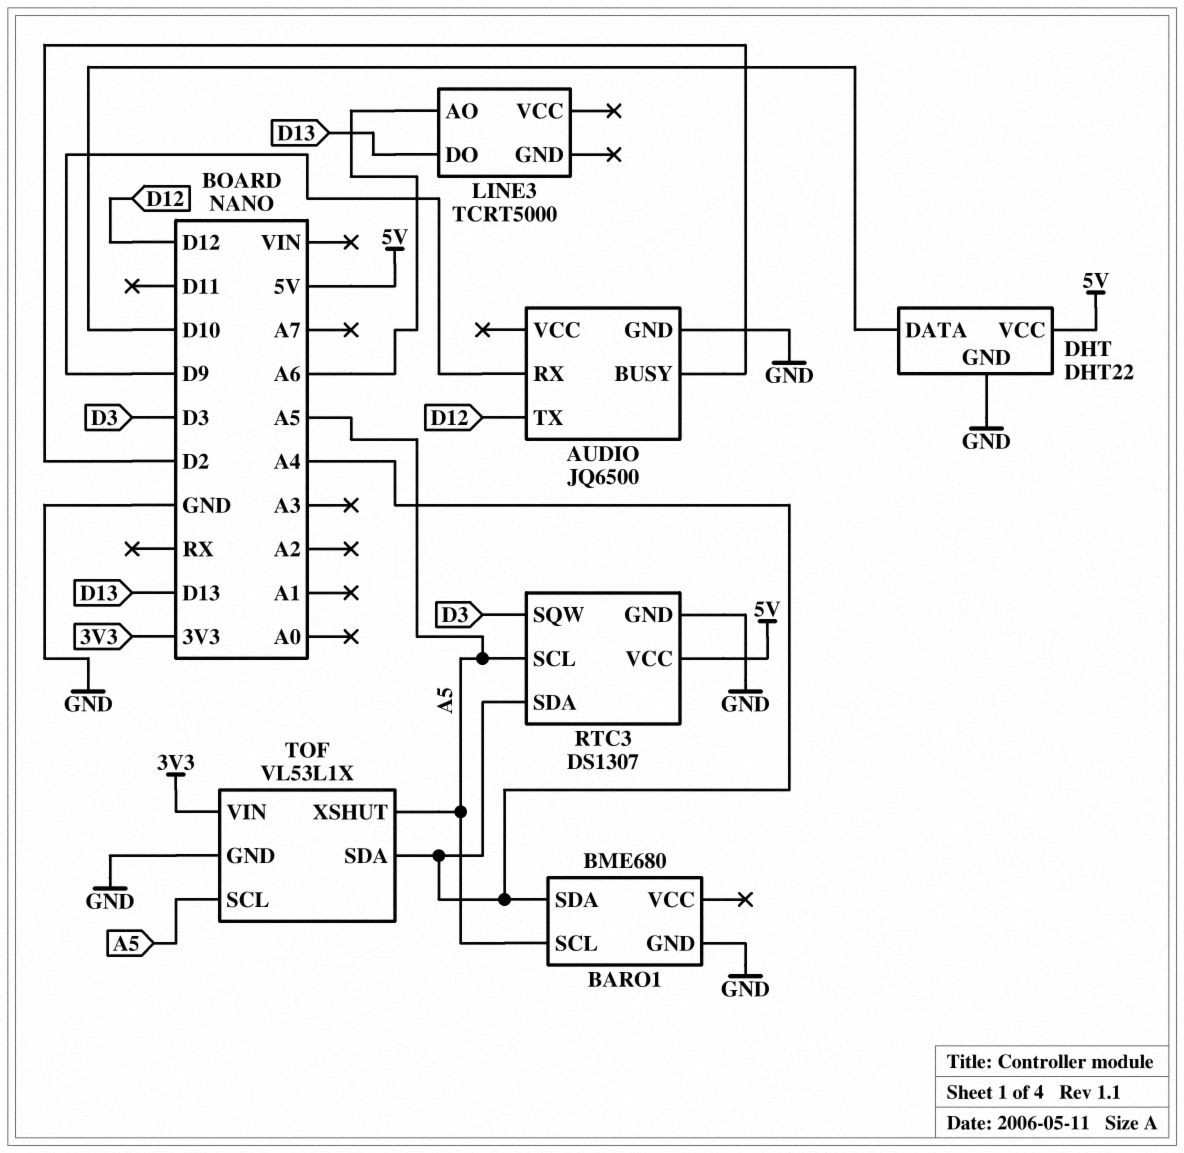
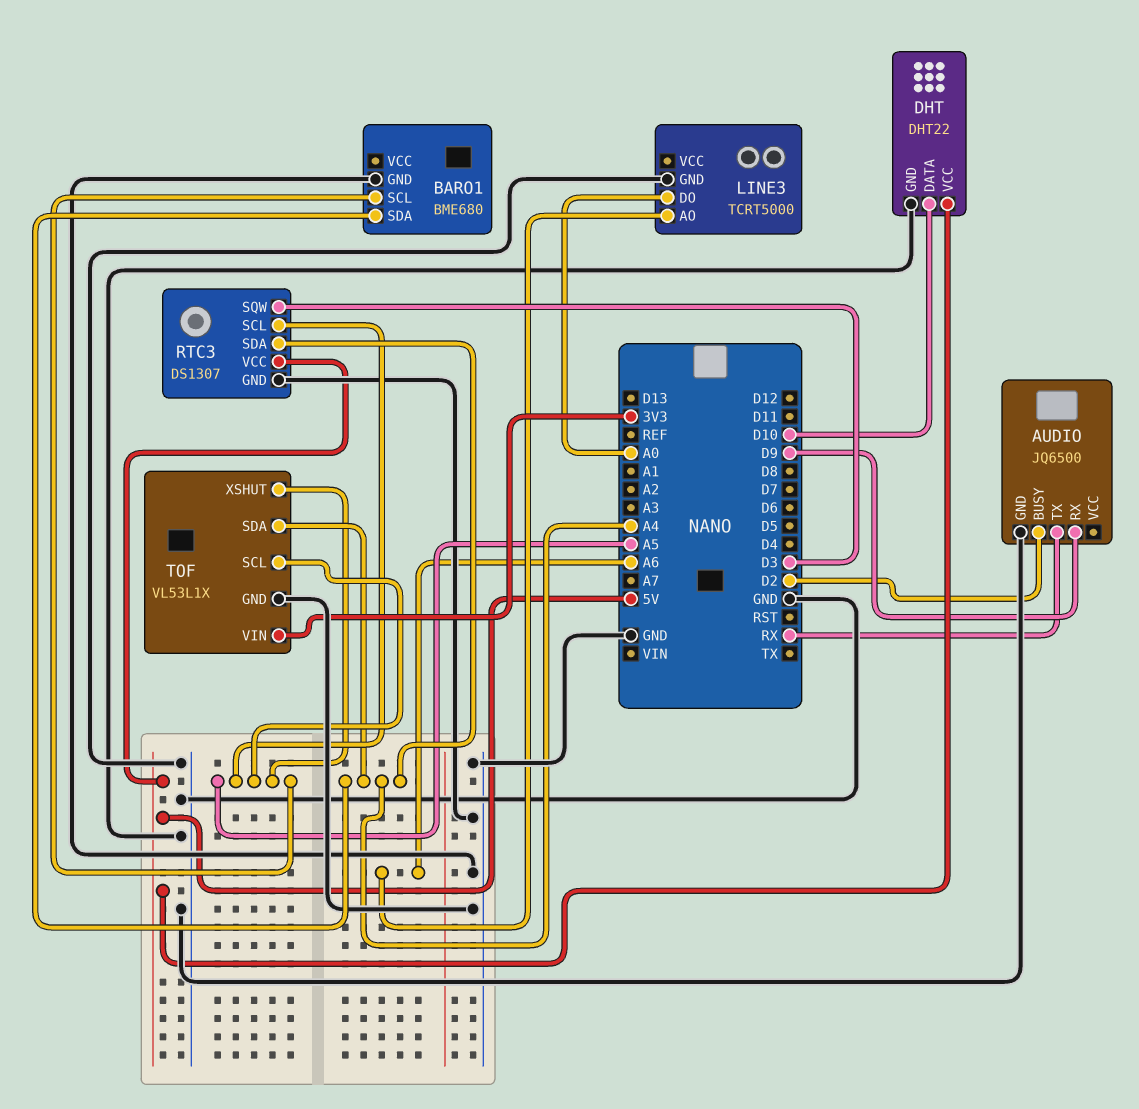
AUDIO pin TX: D12 -> RX
LINE3 pin DO: D13 -> A0
LINE3 pin GND: none -> GND

